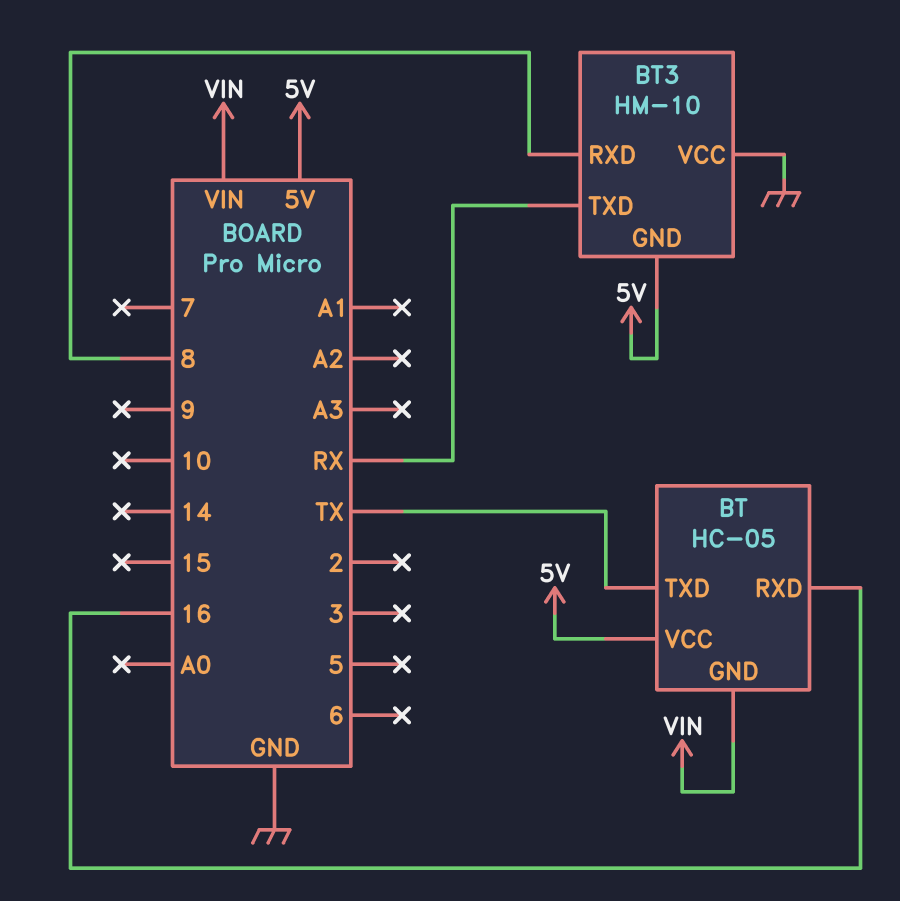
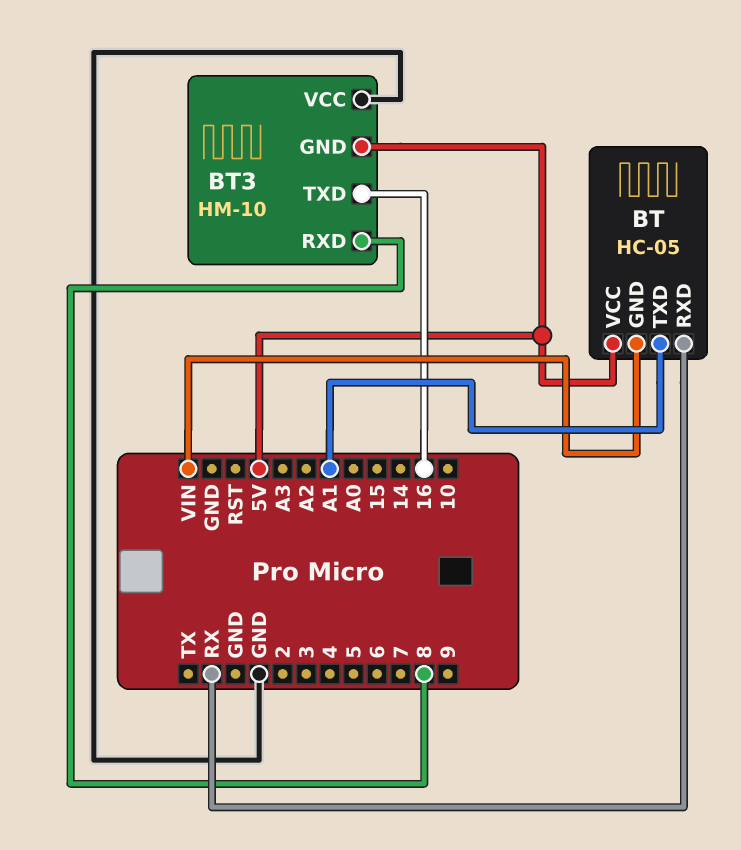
BT pin RXD: 16 -> RX
BT pin TXD: TX -> A1
BT3 pin TXD: RX -> 16

